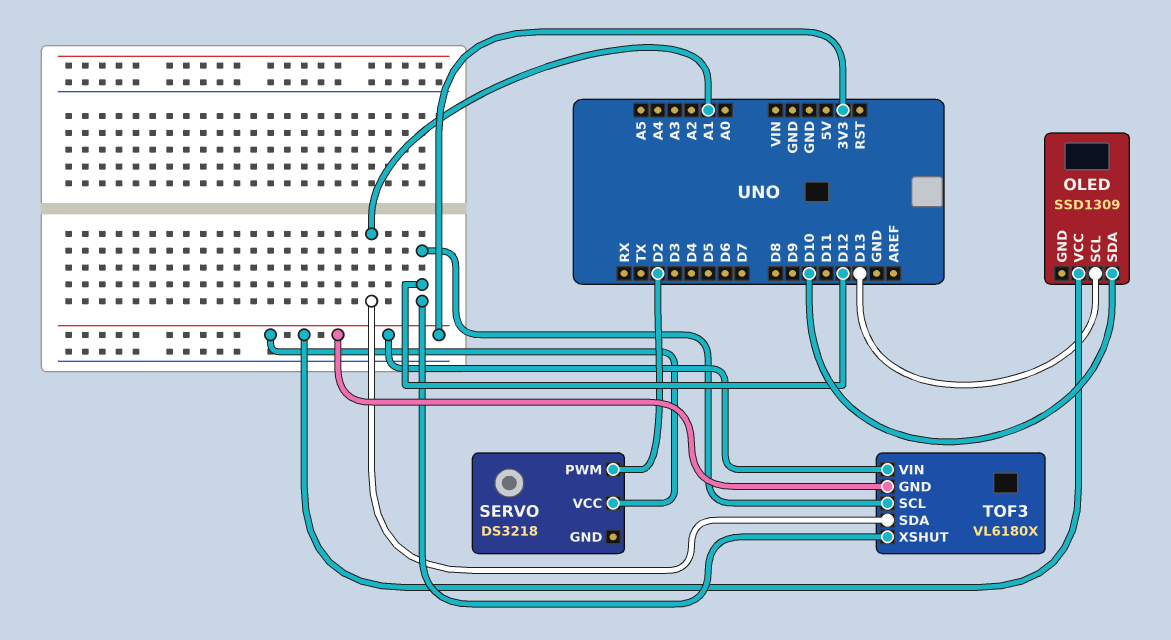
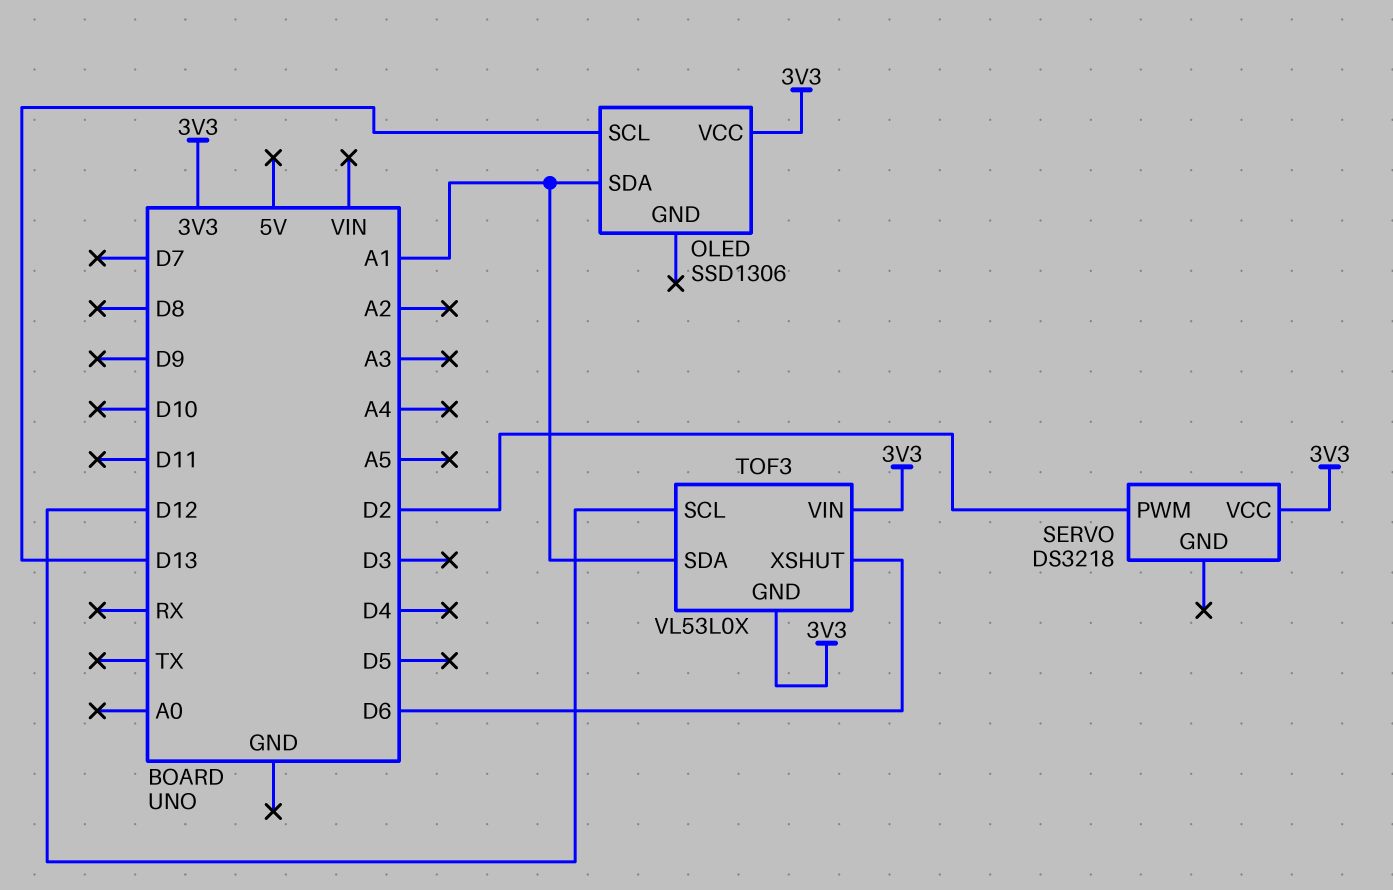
OLED: SSD1309 -> SSD1306
OLED pin SDA: D10 -> A1
TOF3: VL6180X -> VL53L0X
TOF3 pin XSHUT: D12 -> D6

